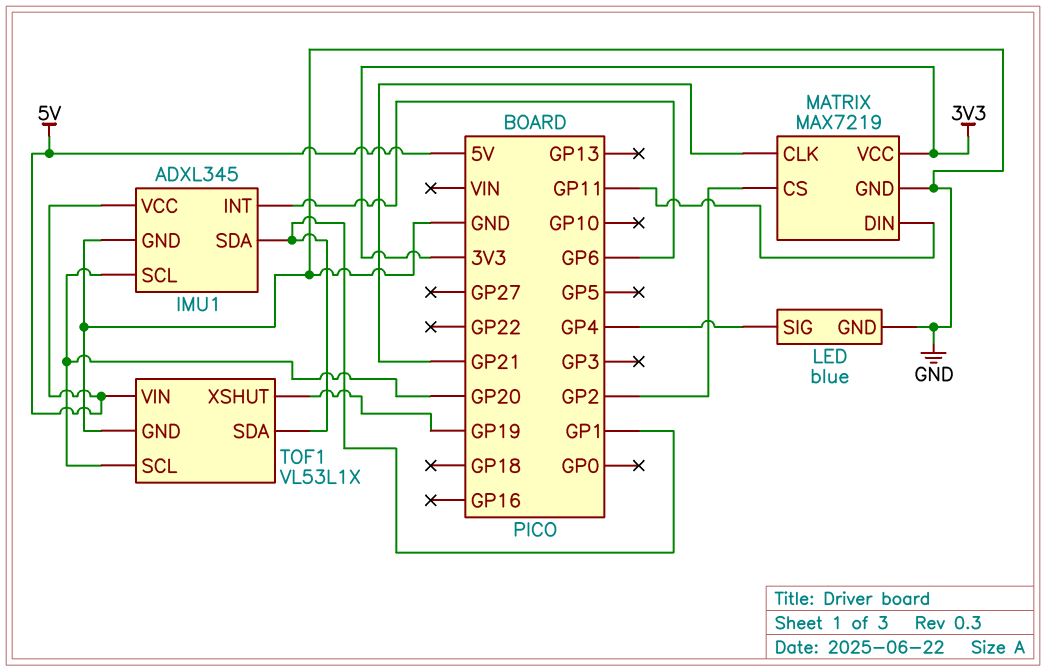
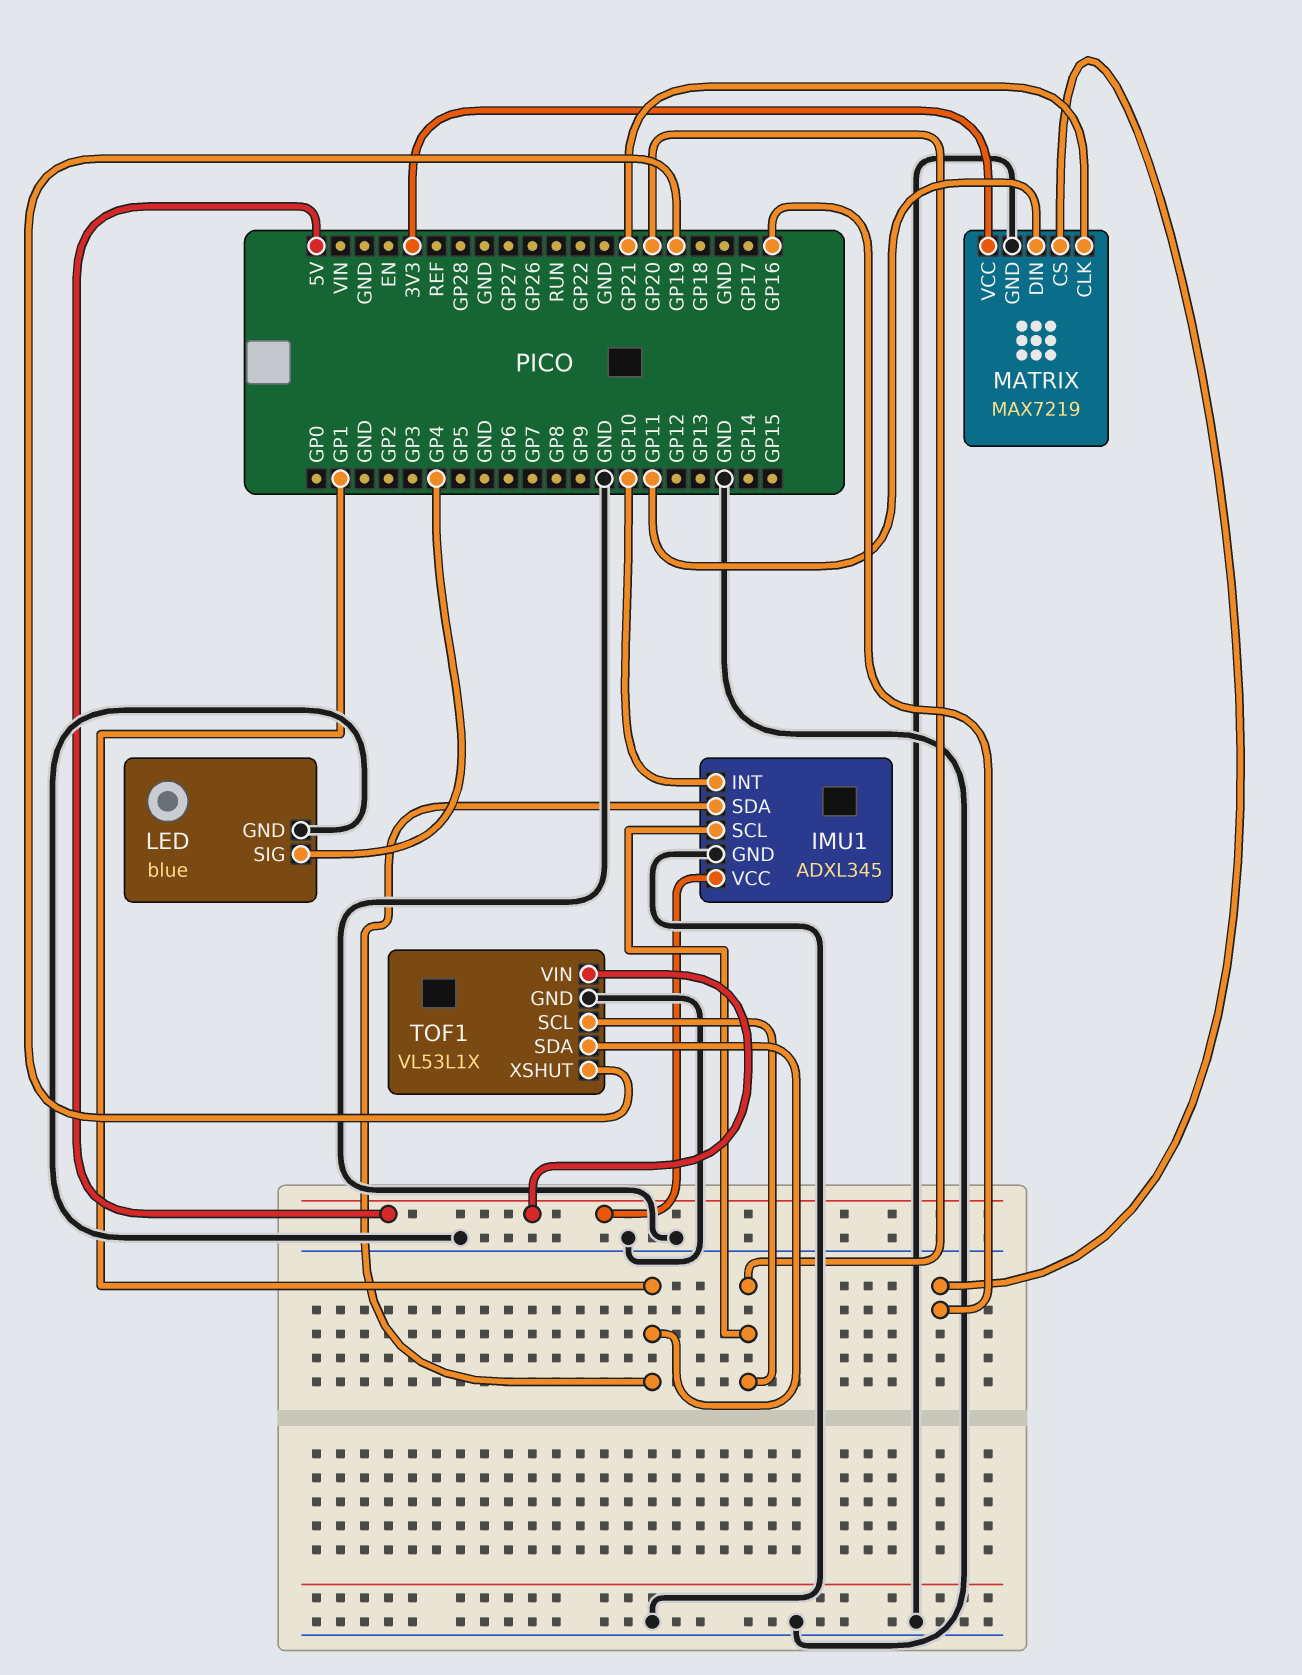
IMU1 pin INT: GP6 -> GP10
MATRIX pin CS: GP2 -> GP16

